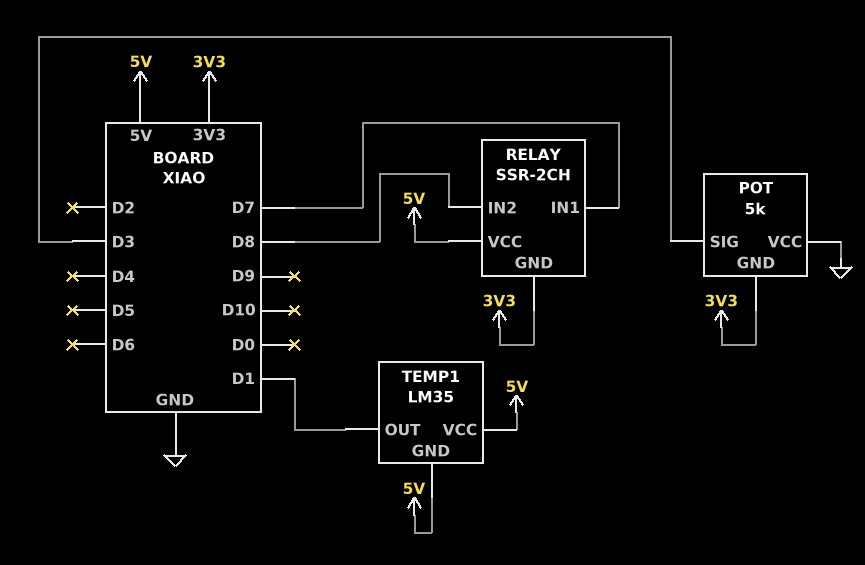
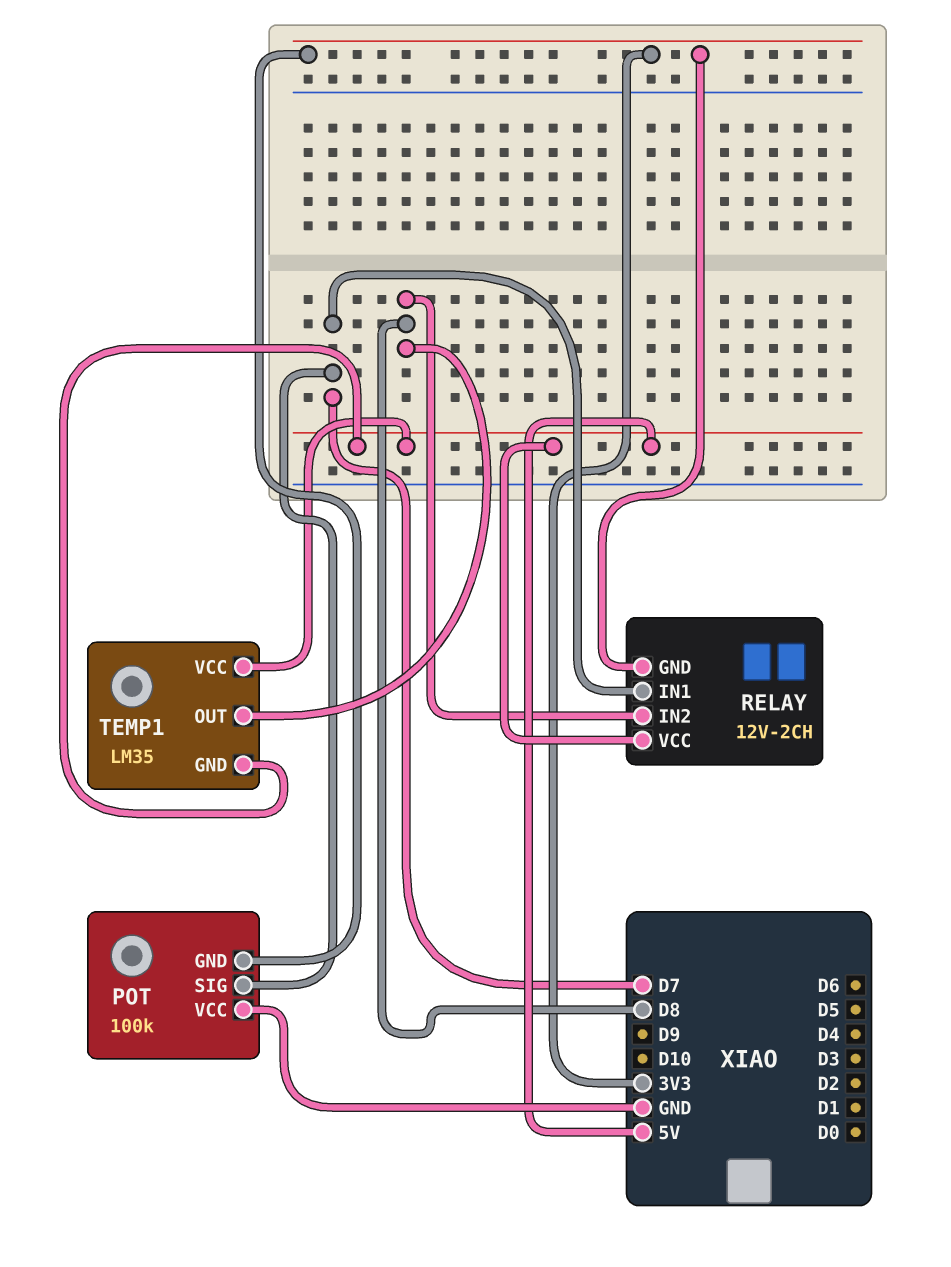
POT: 5k -> 100k
POT pin SIG: D3 -> D7
RELAY: SSR-2CH -> 12V-2CH
TEMP1 pin OUT: D1 -> D8

